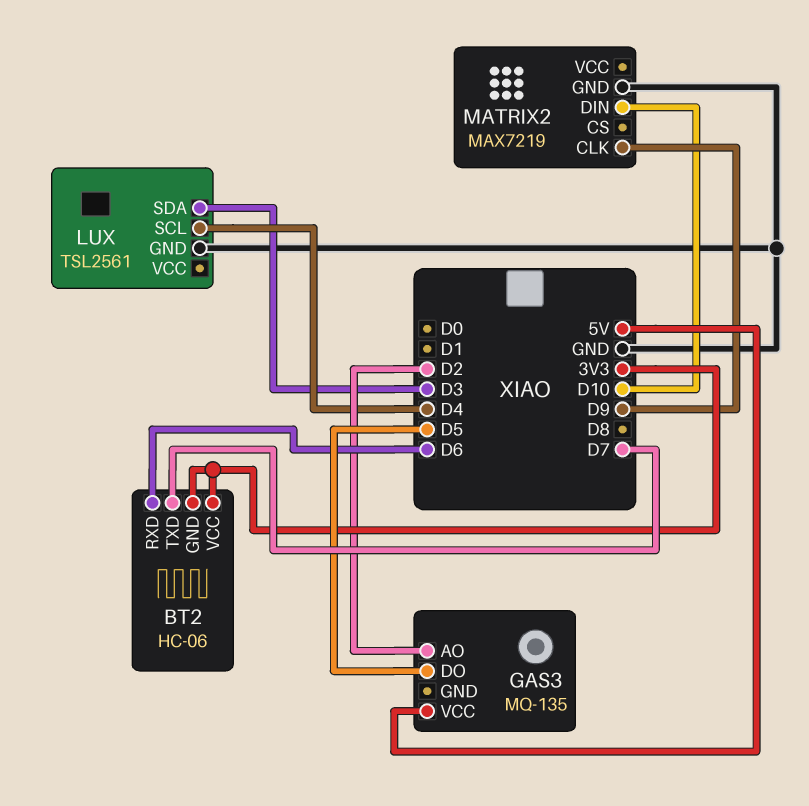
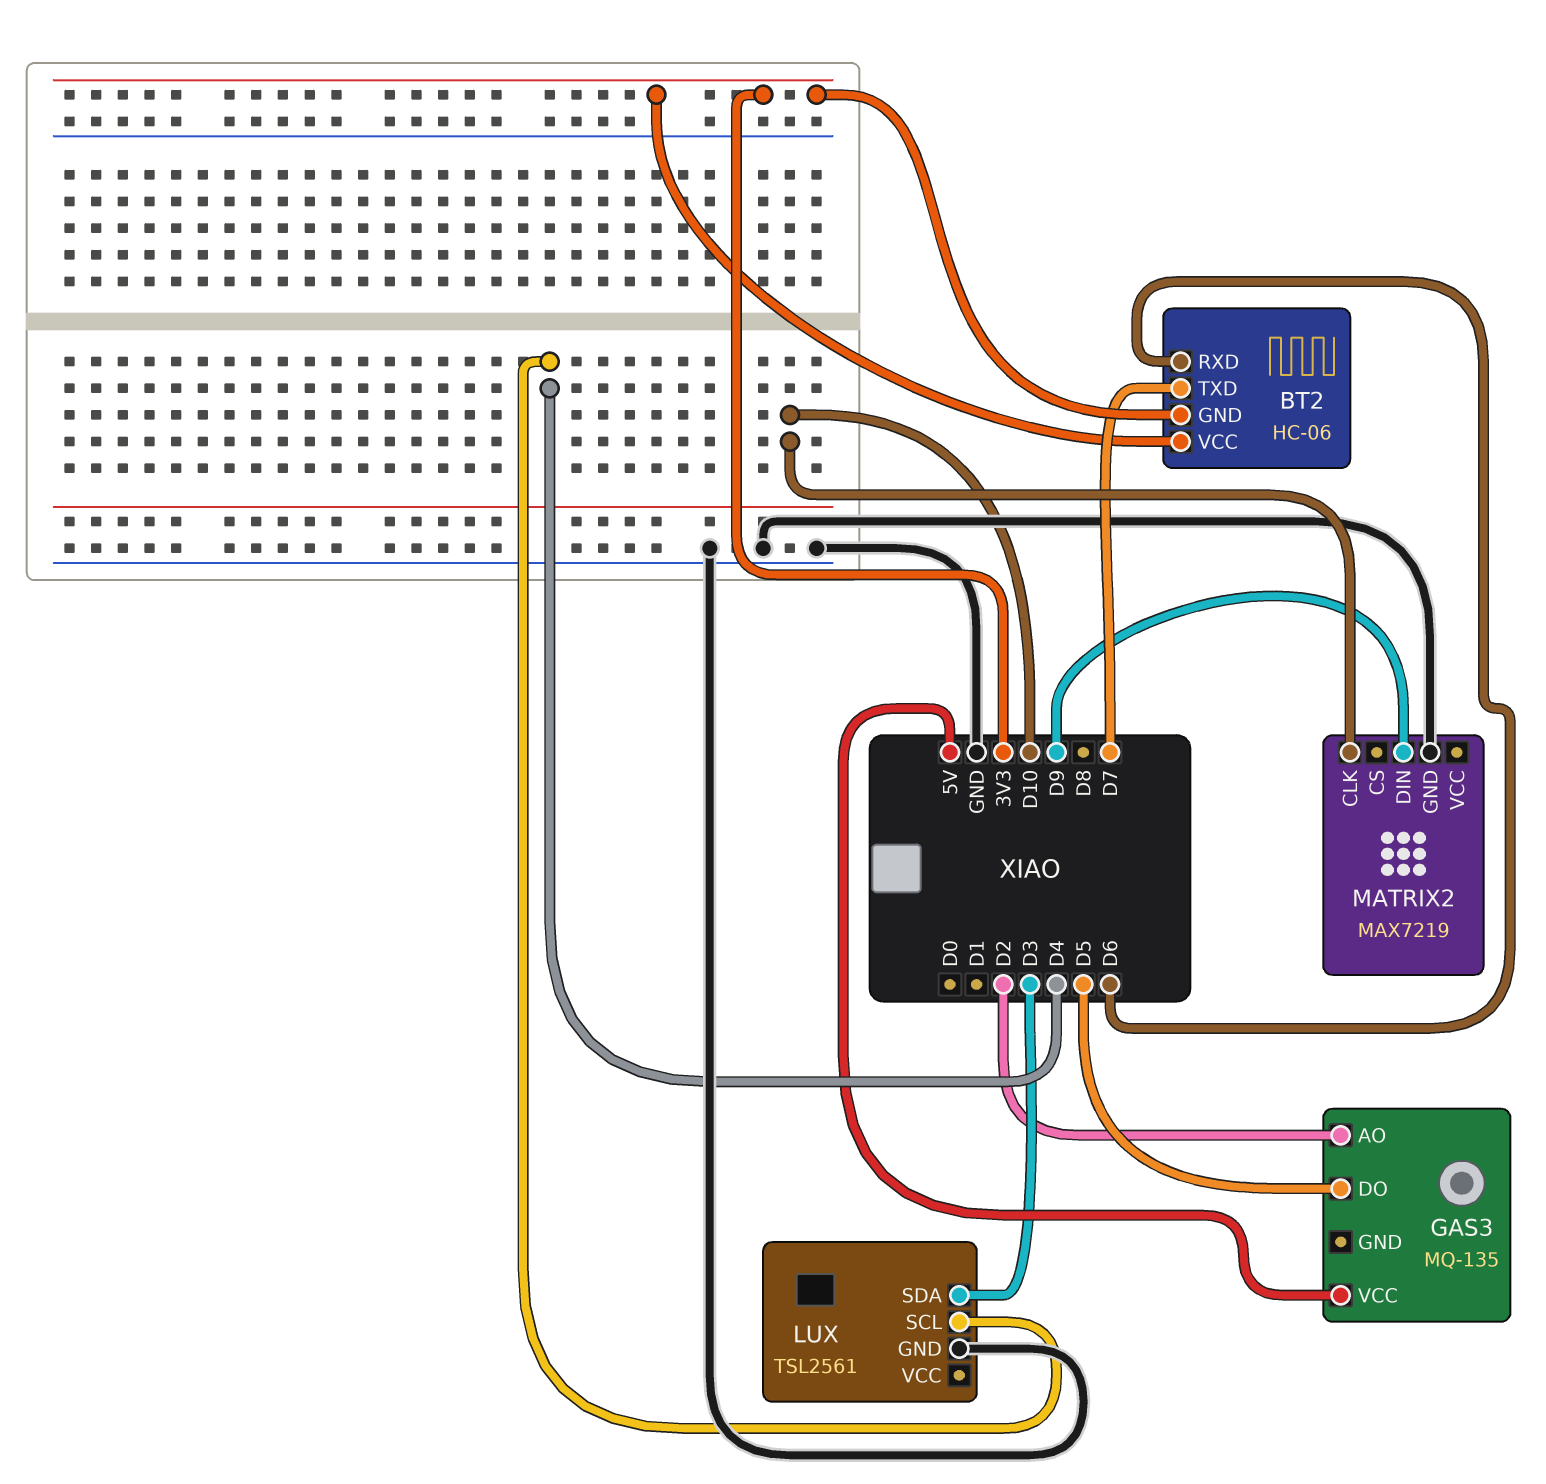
MATRIX2 pin CLK: D9 -> D10
MATRIX2 pin DIN: D10 -> D9

